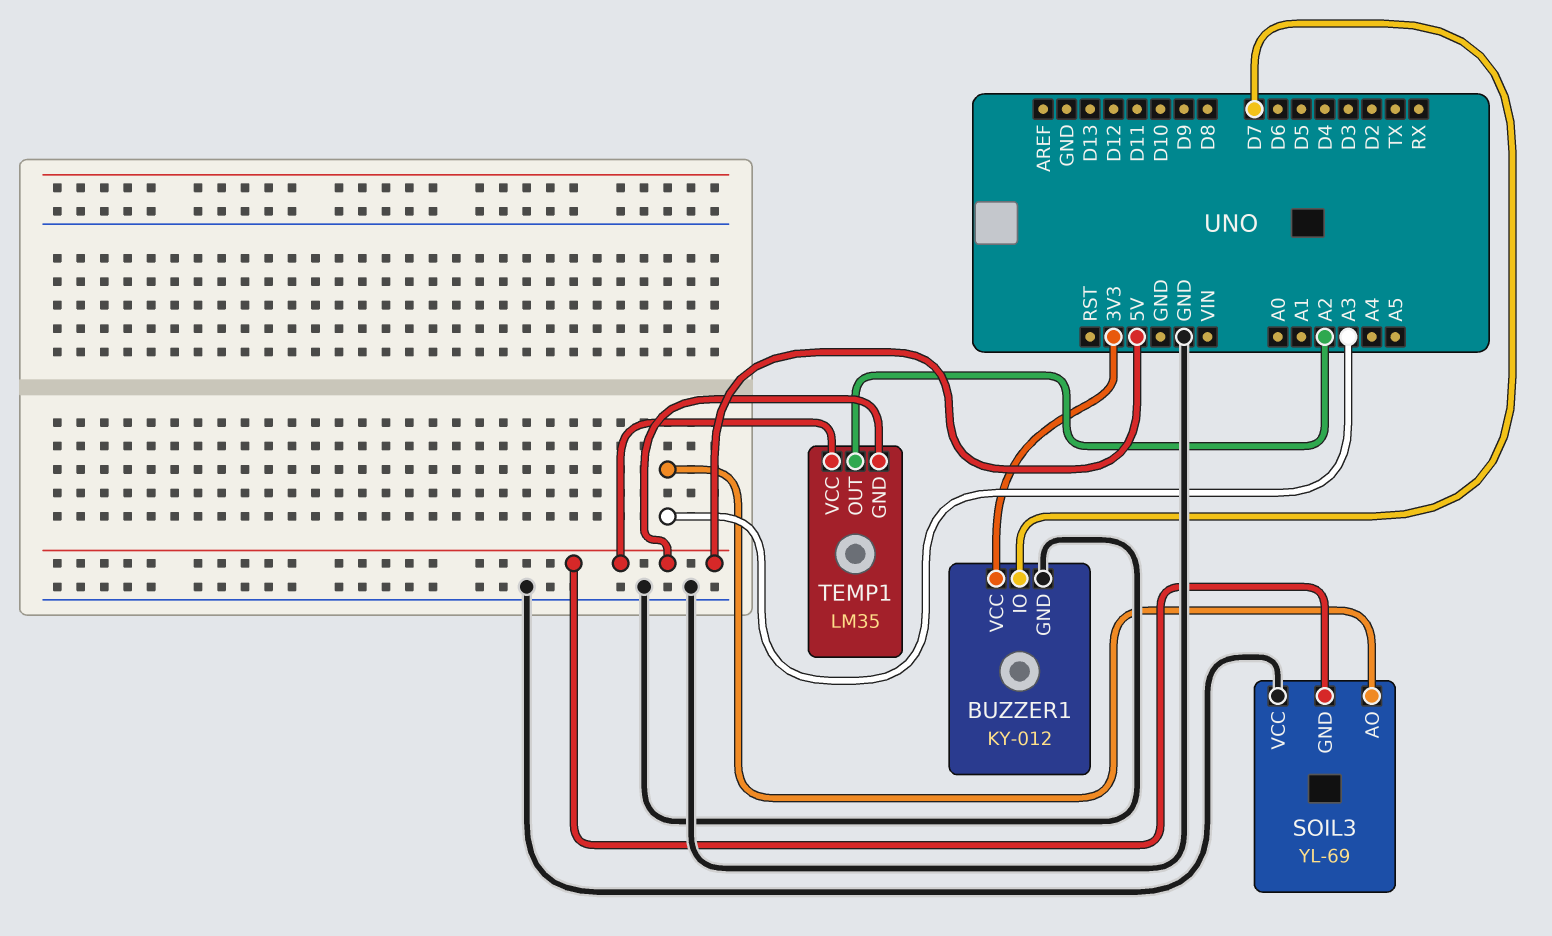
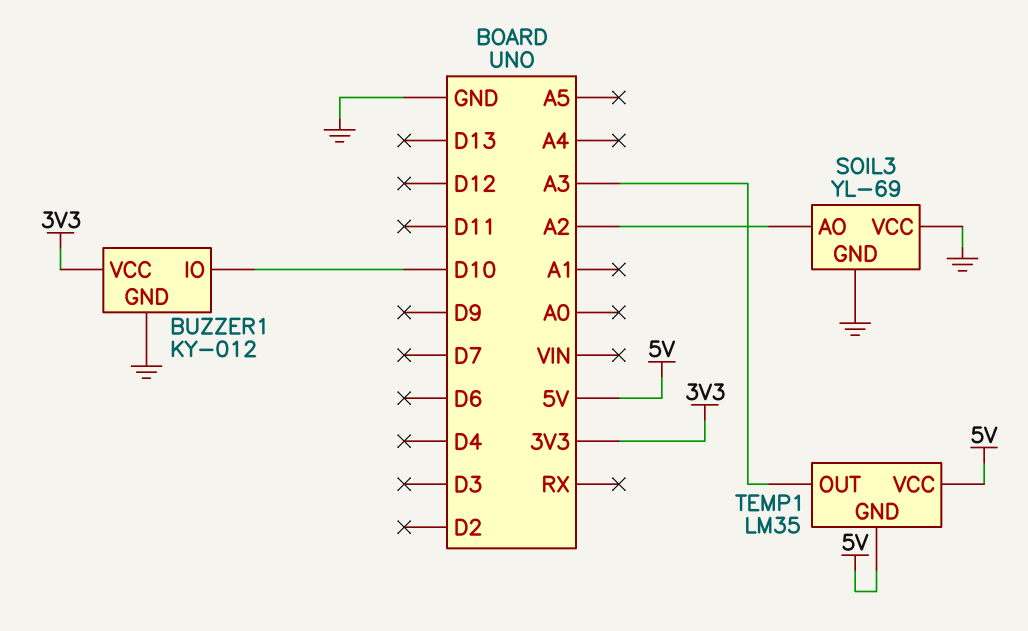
BUZZER1 pin IO: D7 -> D10
SOIL3 pin AO: A3 -> A2
SOIL3 pin GND: 5V -> GND
TEMP1 pin OUT: A2 -> A3

